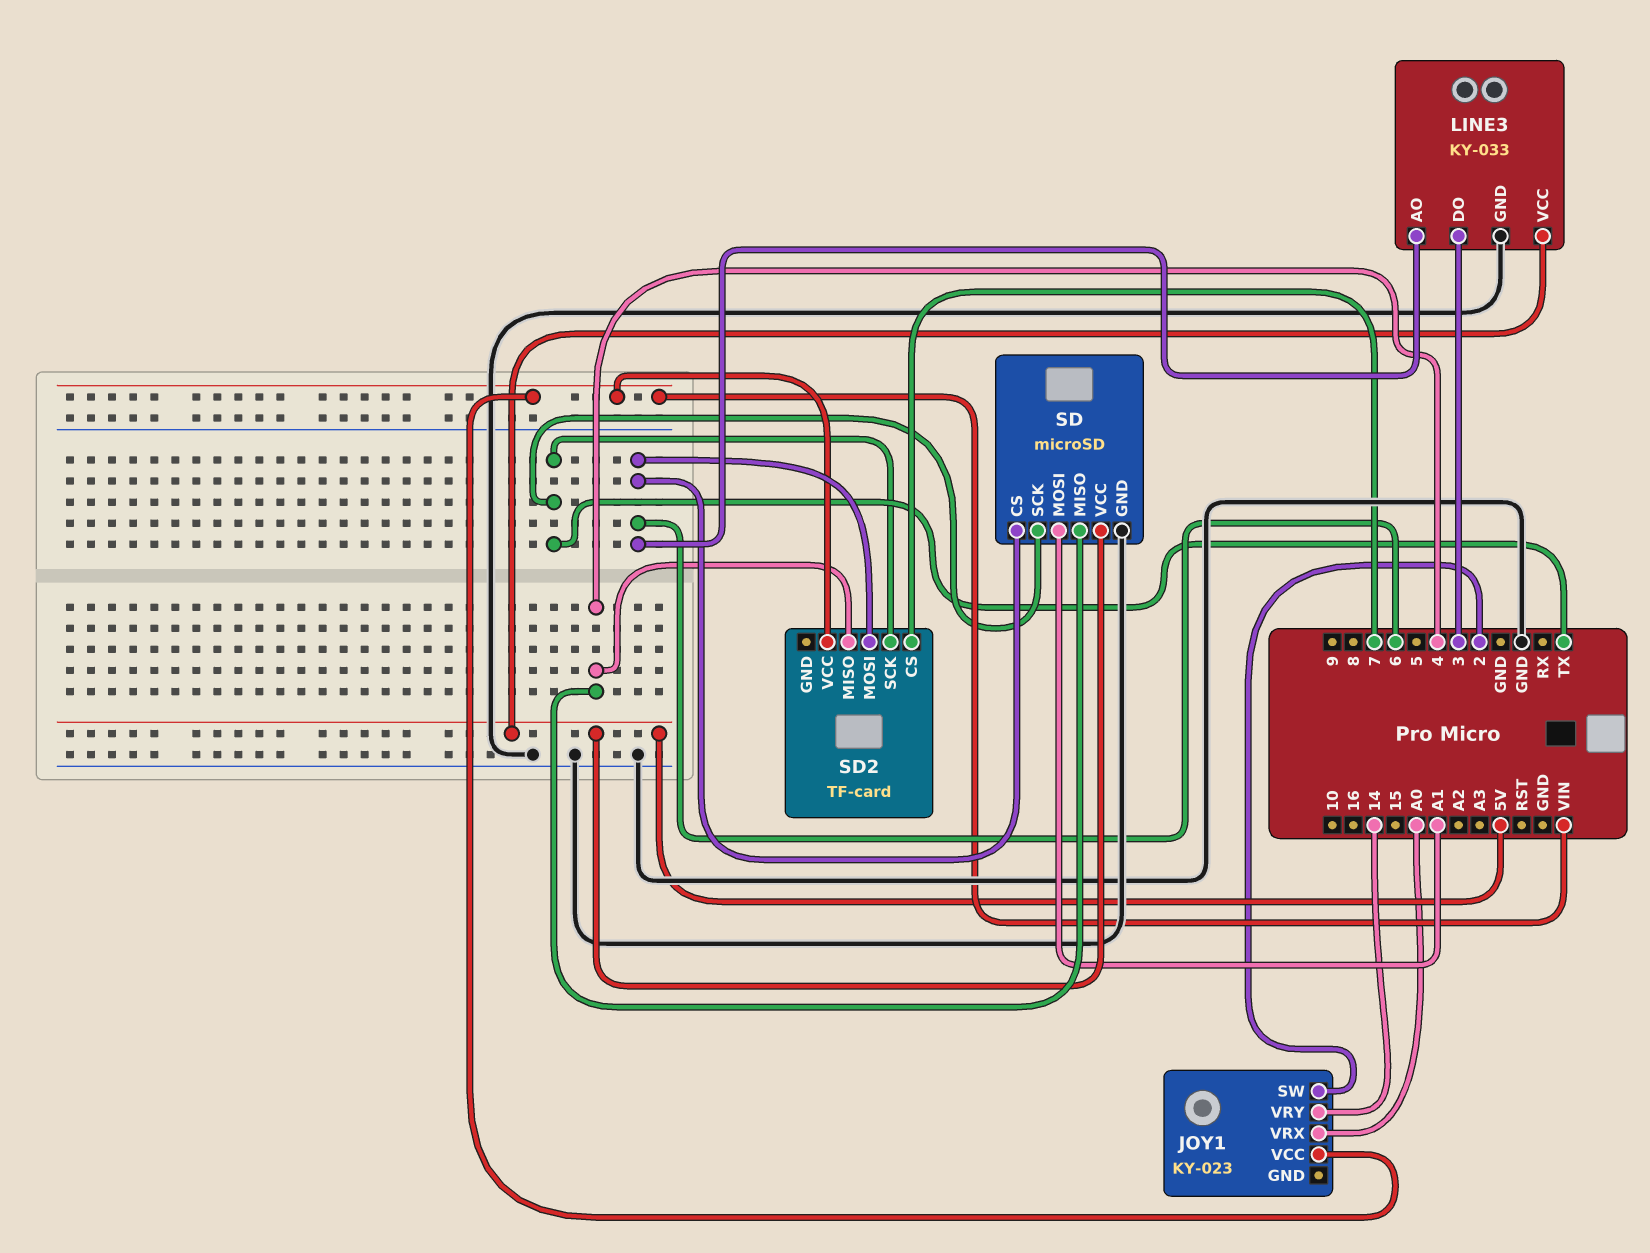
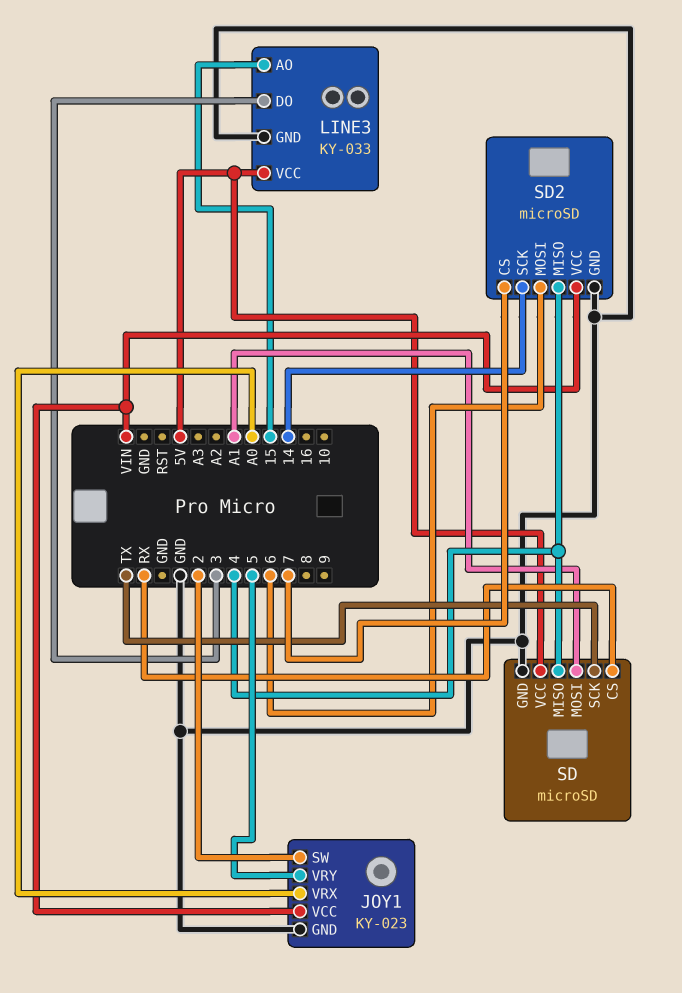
JOY1 pin GND: none -> GND
JOY1 pin VRY: 14 -> 5
LINE3 pin AO: 6 -> 15
SD pin CS: 6 -> RX
SD2: TF-card -> microSD
SD2 pin GND: none -> GND
SD2 pin SCK: TX -> 14

